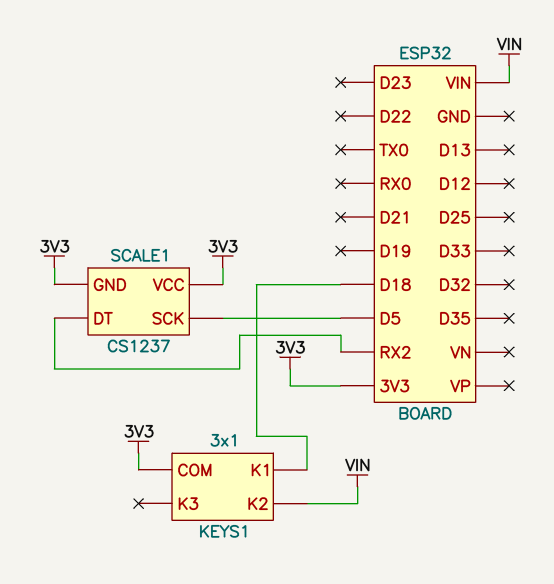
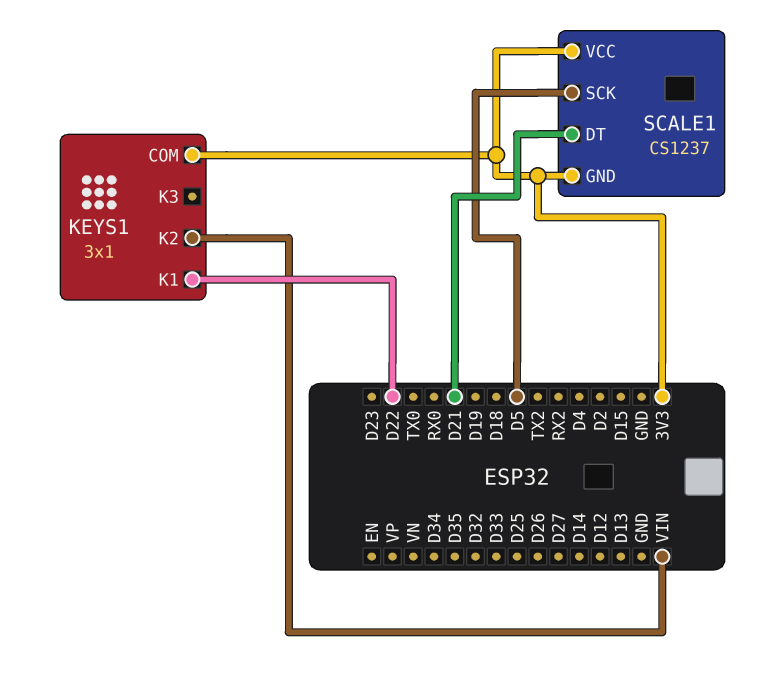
KEYS1 pin K1: D18 -> D22
SCALE1 pin DT: RX2 -> D21

